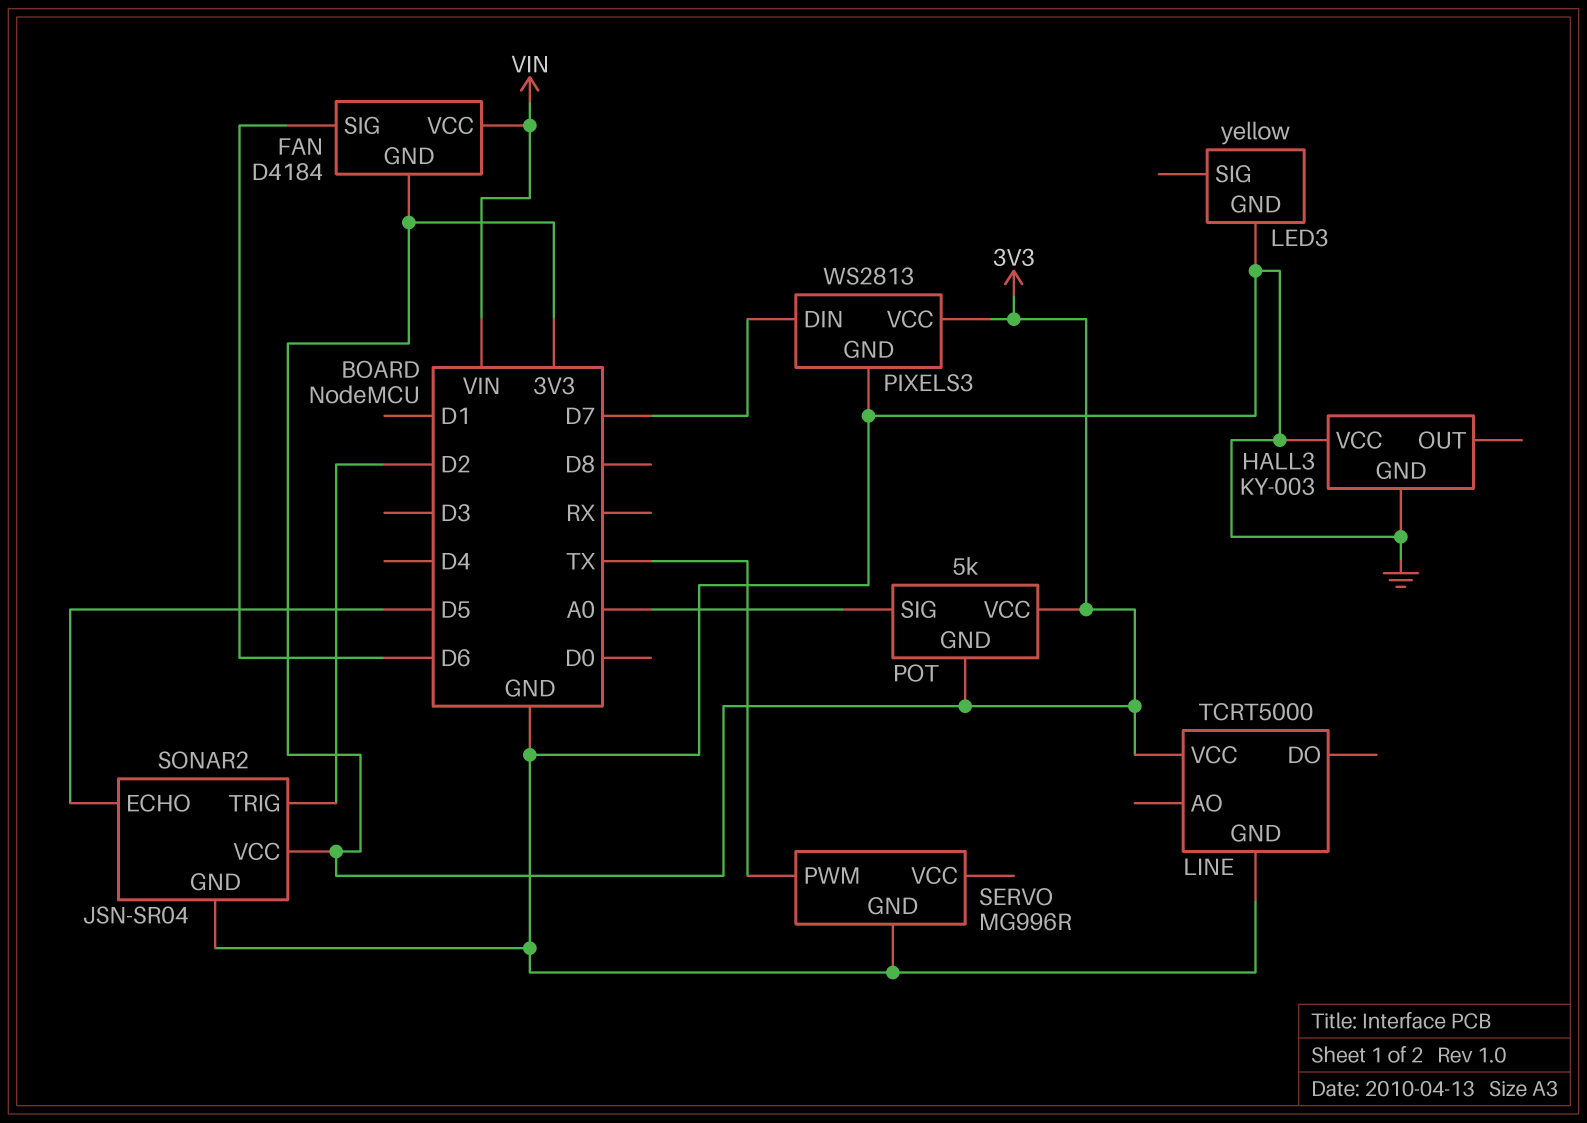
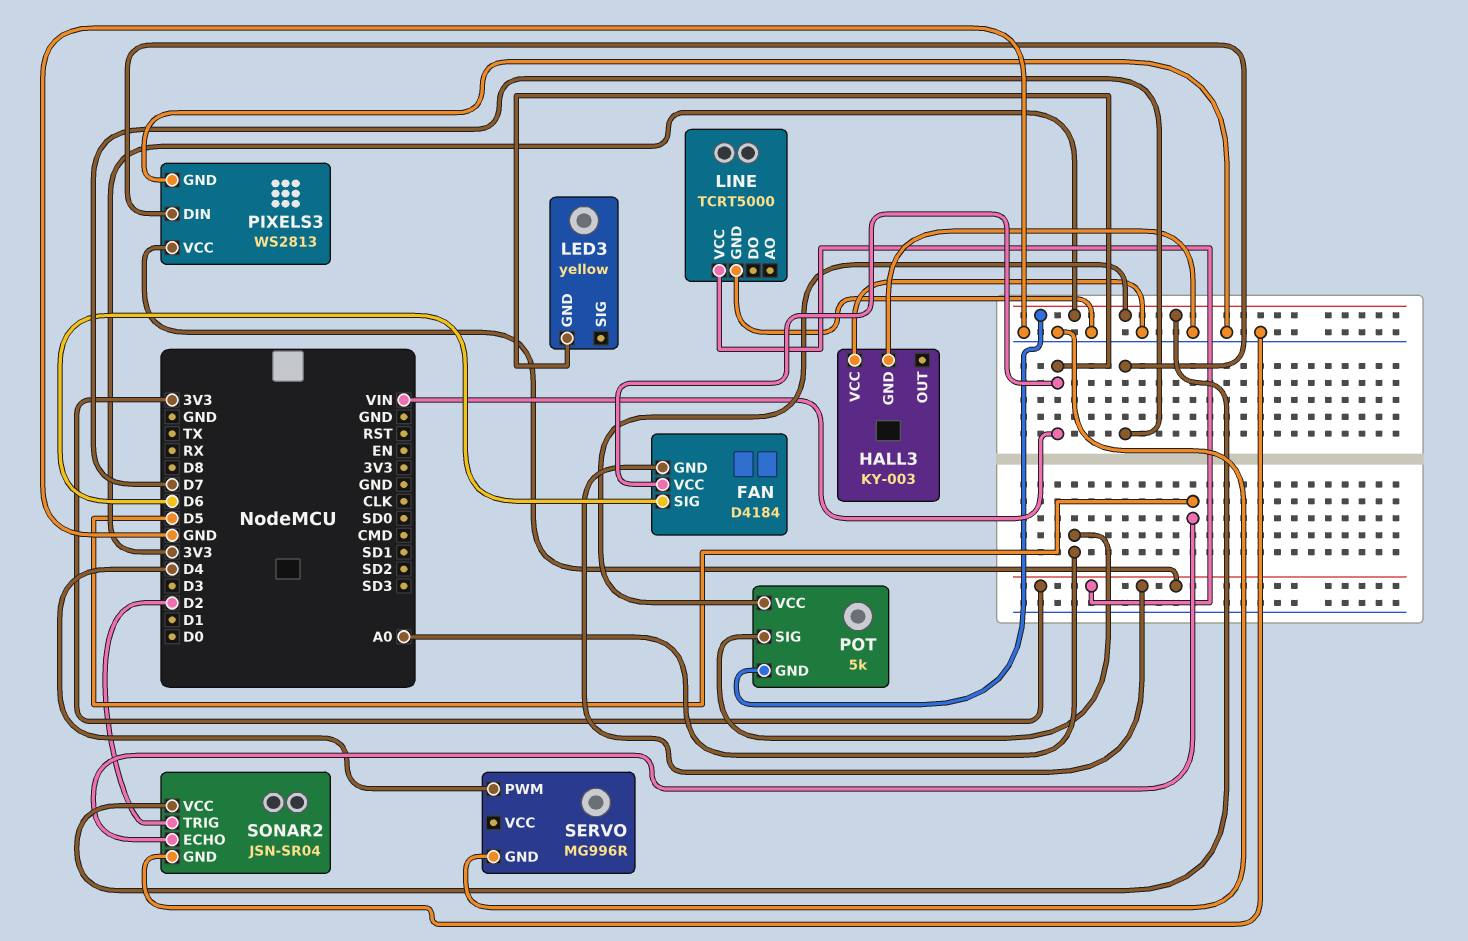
LED3 pin GND: GND -> VIN
SERVO pin PWM: TX -> D4

